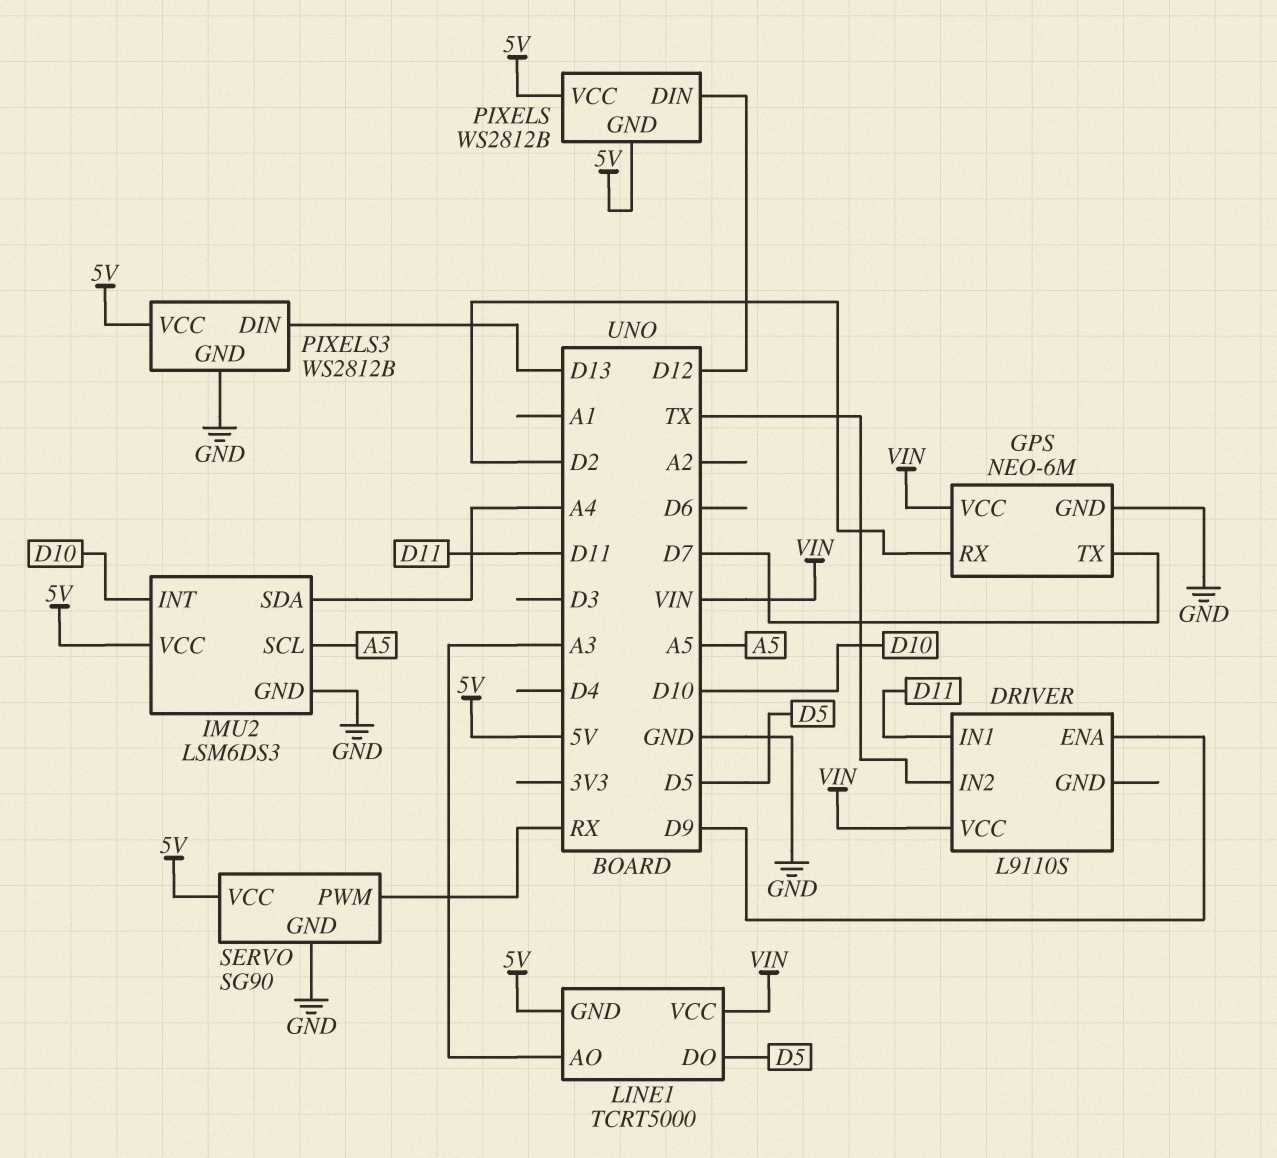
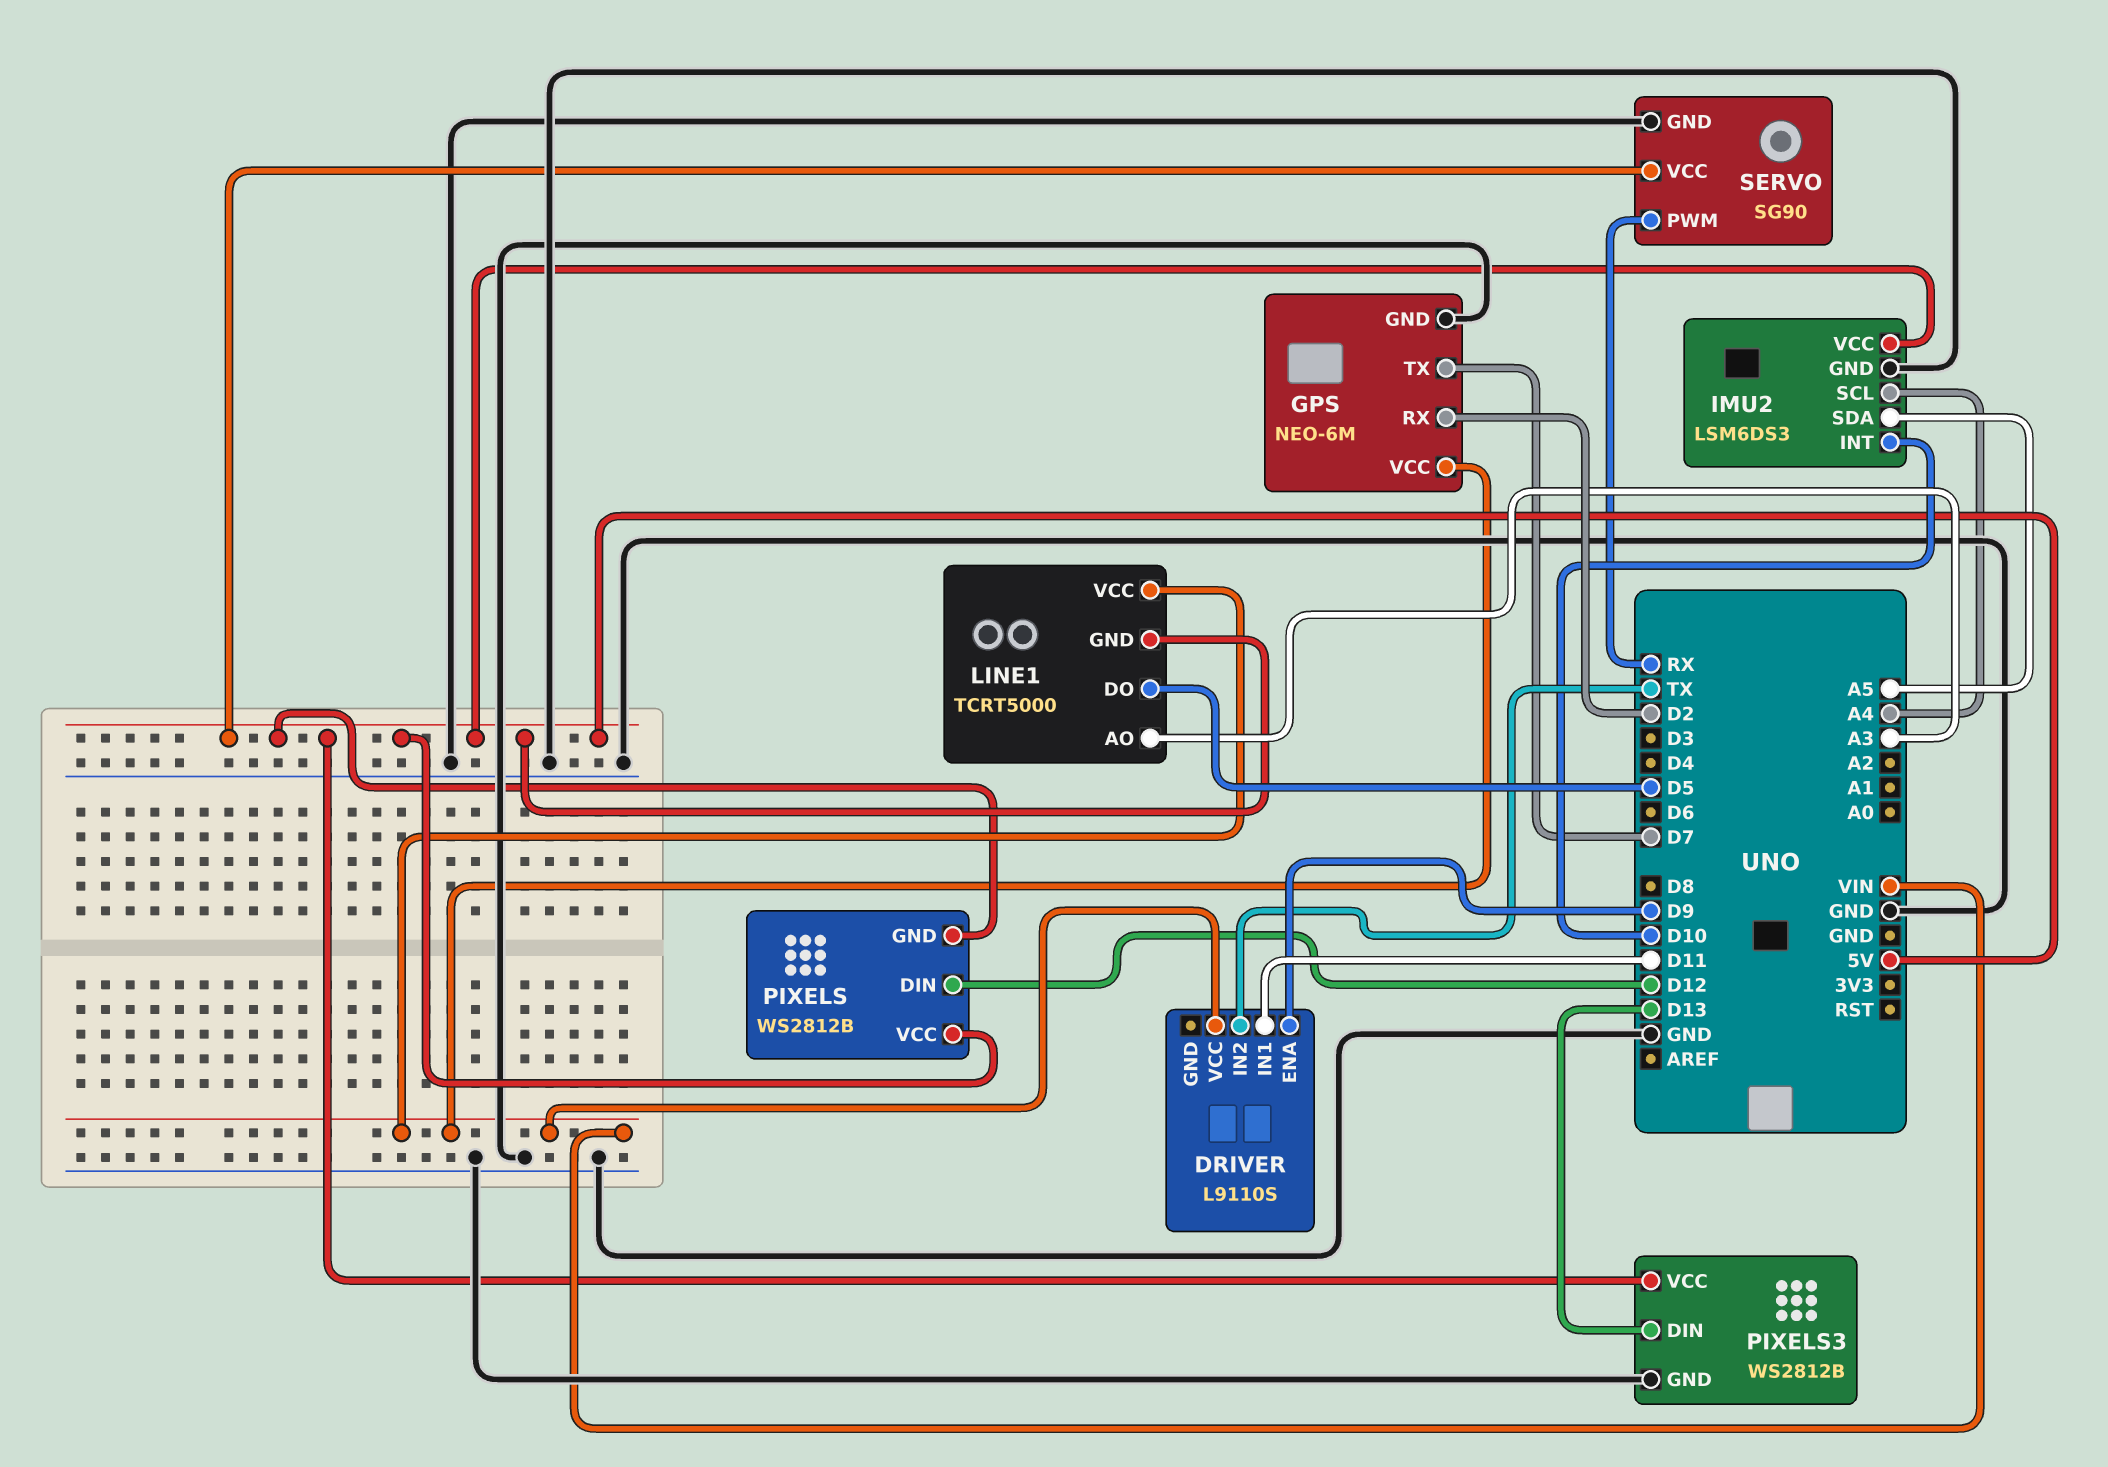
IMU2 pin SCL: A5 -> A4
IMU2 pin SDA: A4 -> A5

